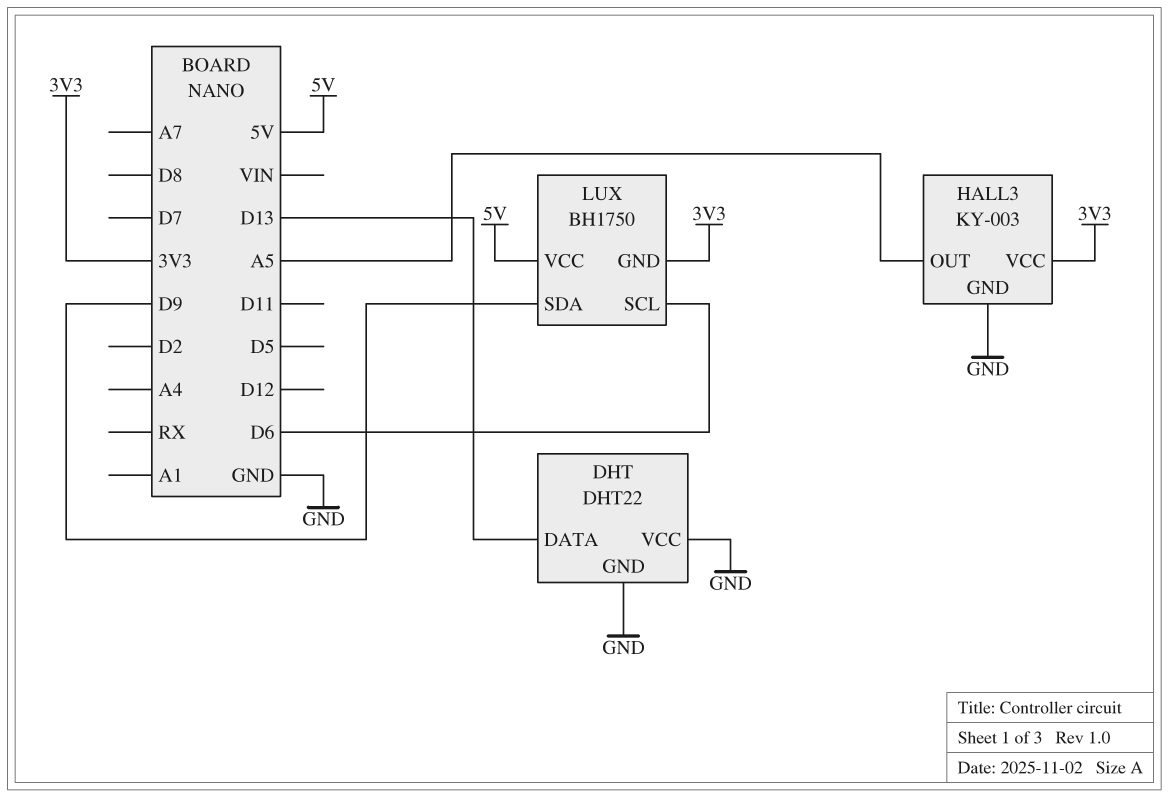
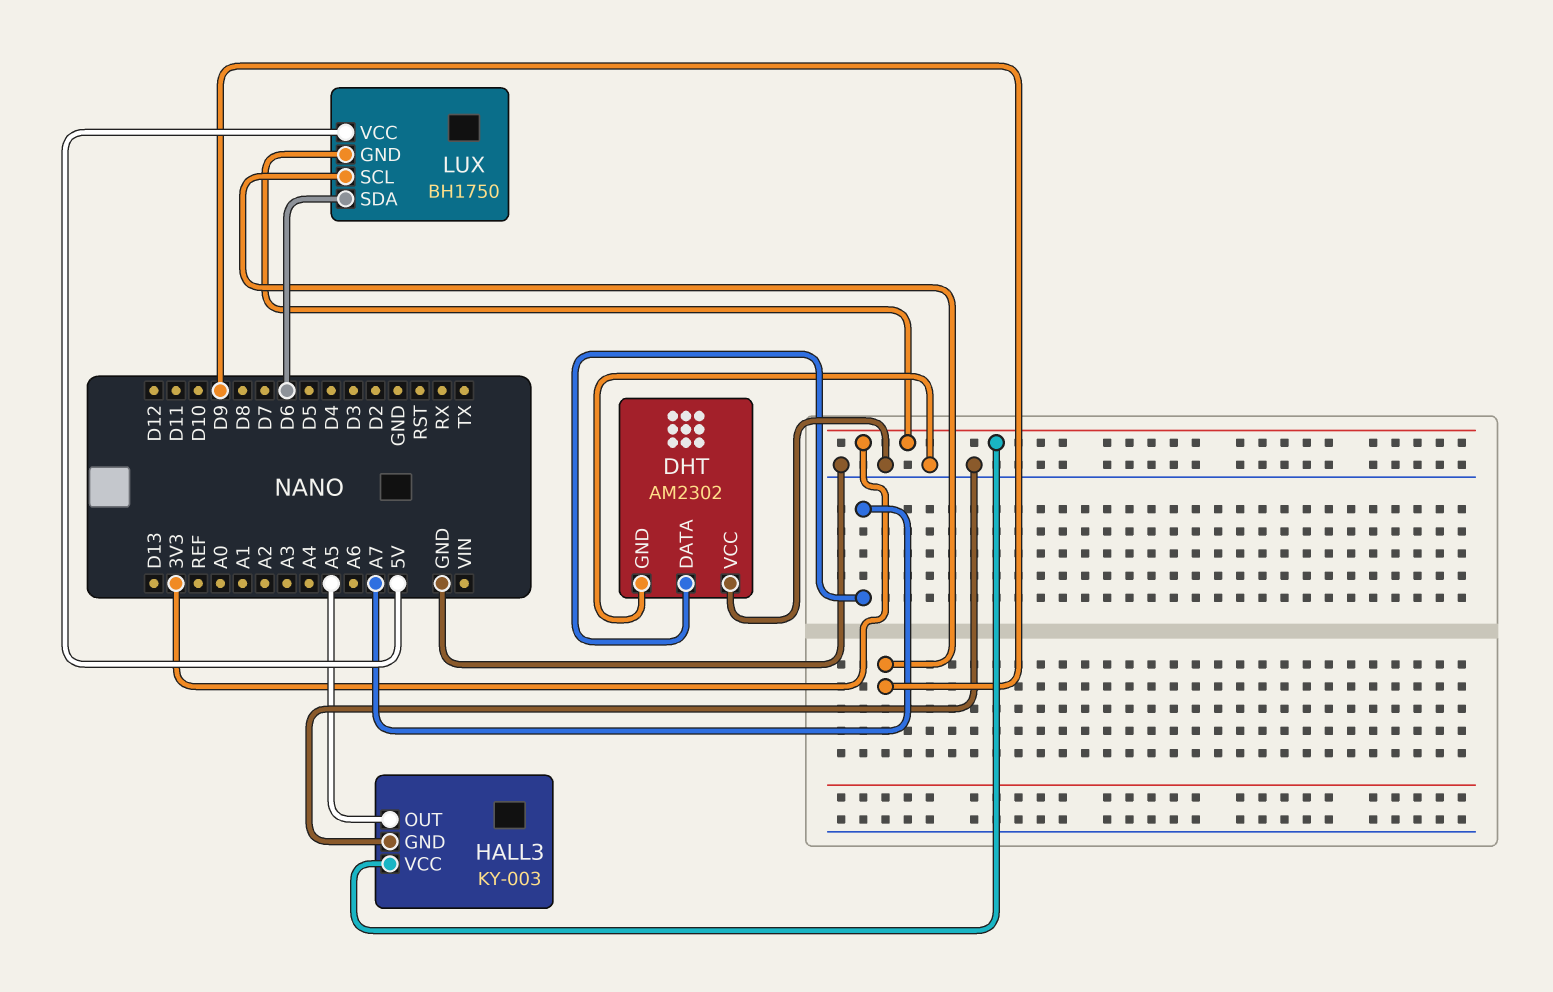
DHT: DHT22 -> AM2302
DHT pin DATA: D13 -> A7
LUX pin SCL: D6 -> D9
LUX pin SDA: D9 -> D6

